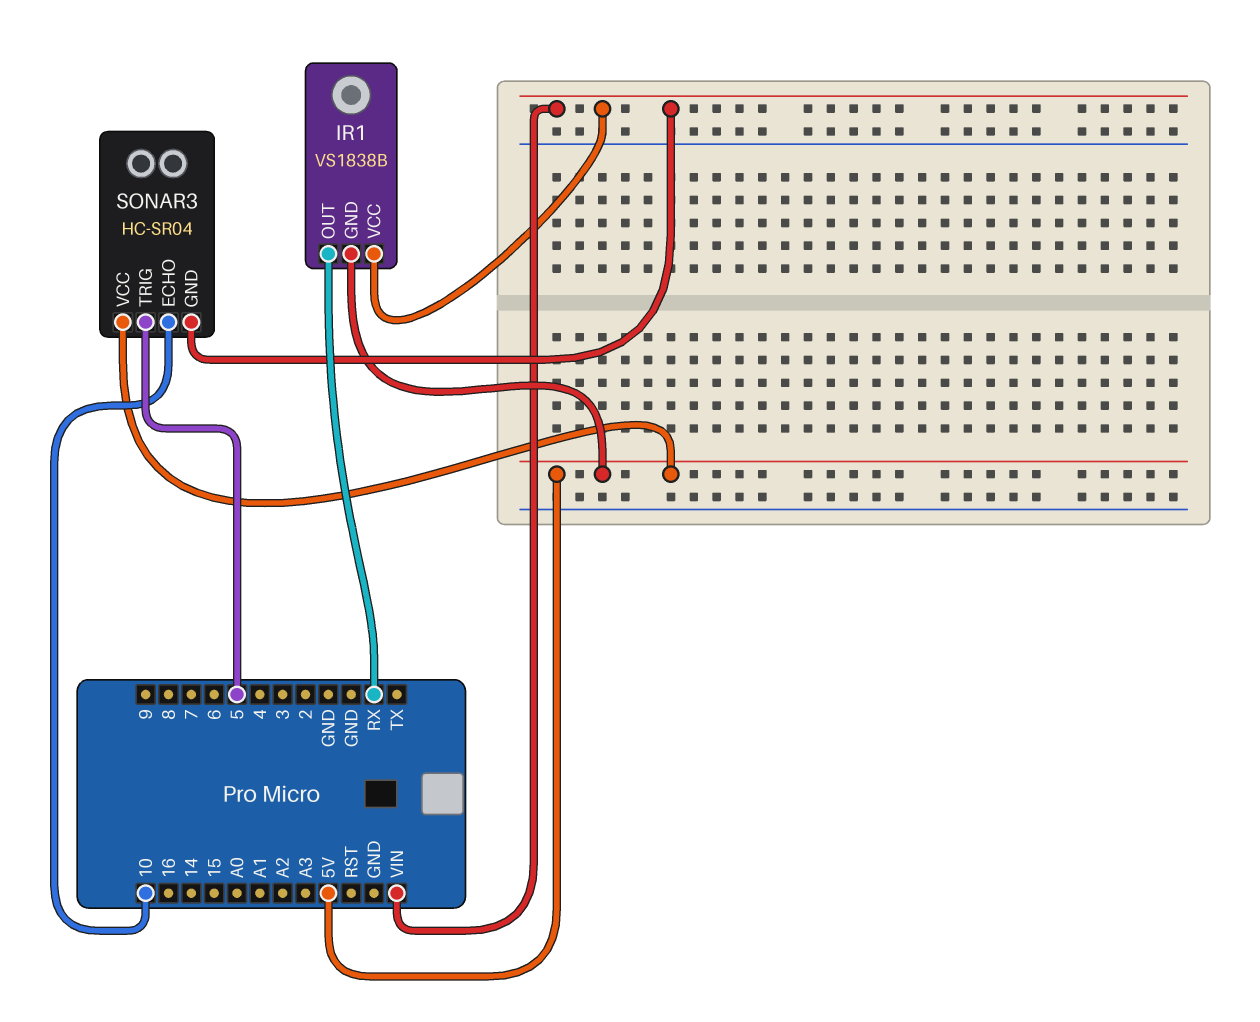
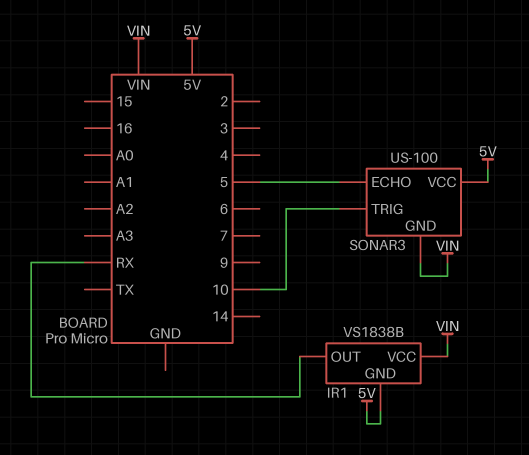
SONAR3: HC-SR04 -> US-100
SONAR3 pin ECHO: 10 -> 5
SONAR3 pin TRIG: 5 -> 10

